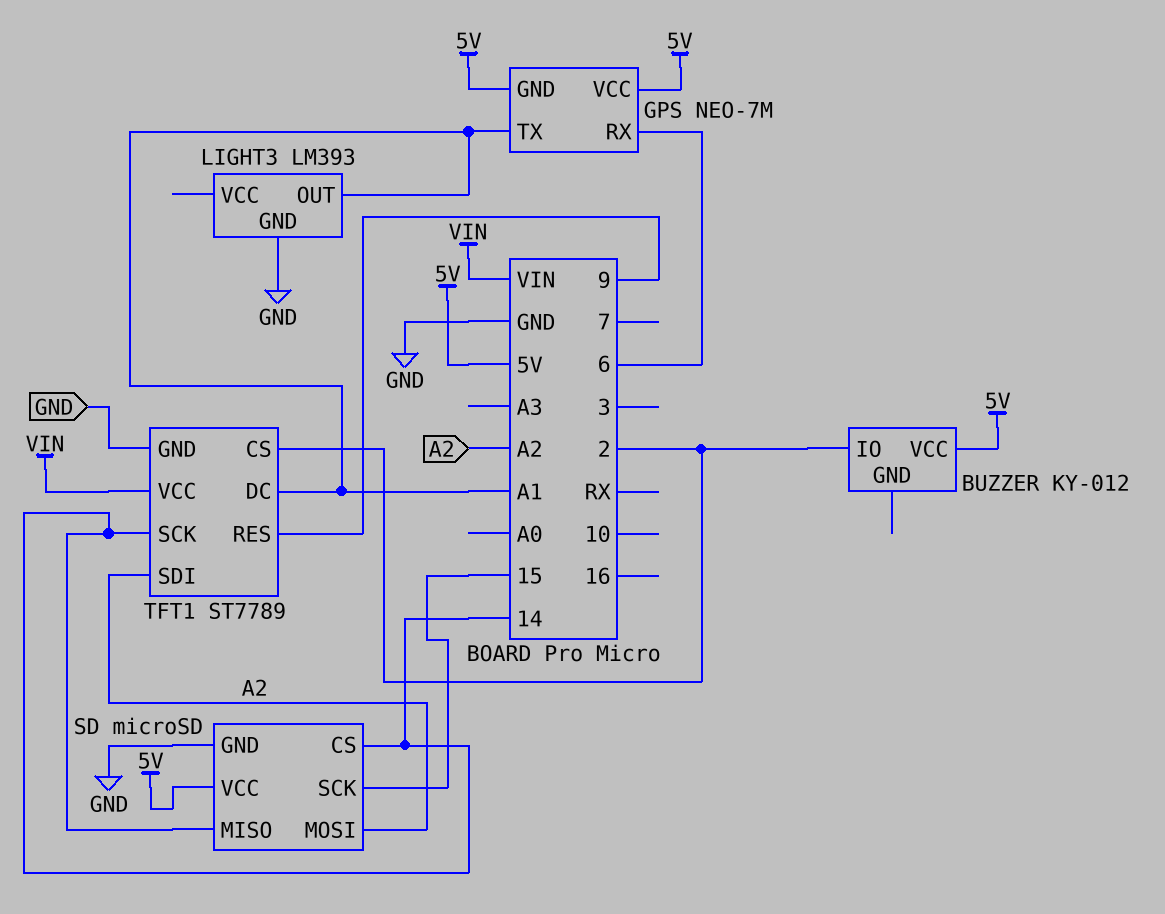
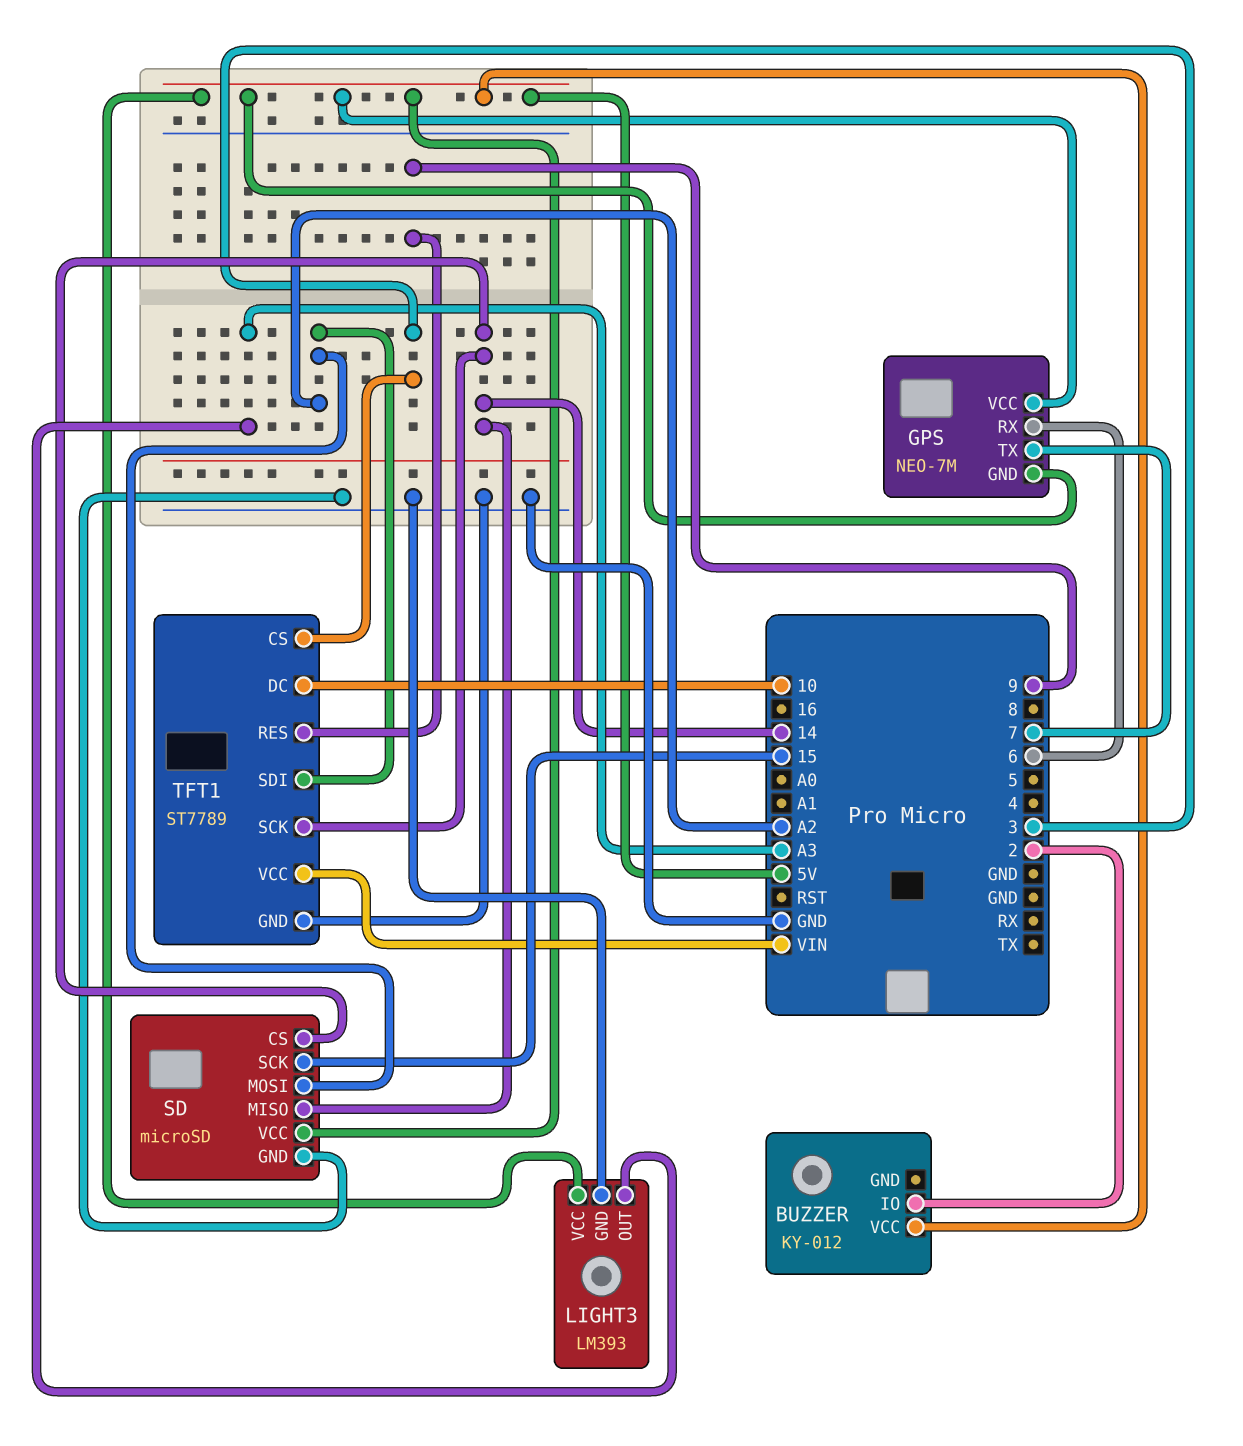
GPS pin TX: A1 -> 7
LIGHT3 pin OUT: A1 -> A3
LIGHT3 pin VCC: none -> 5V
TFT1 pin CS: 2 -> 3
TFT1 pin DC: A1 -> 10

